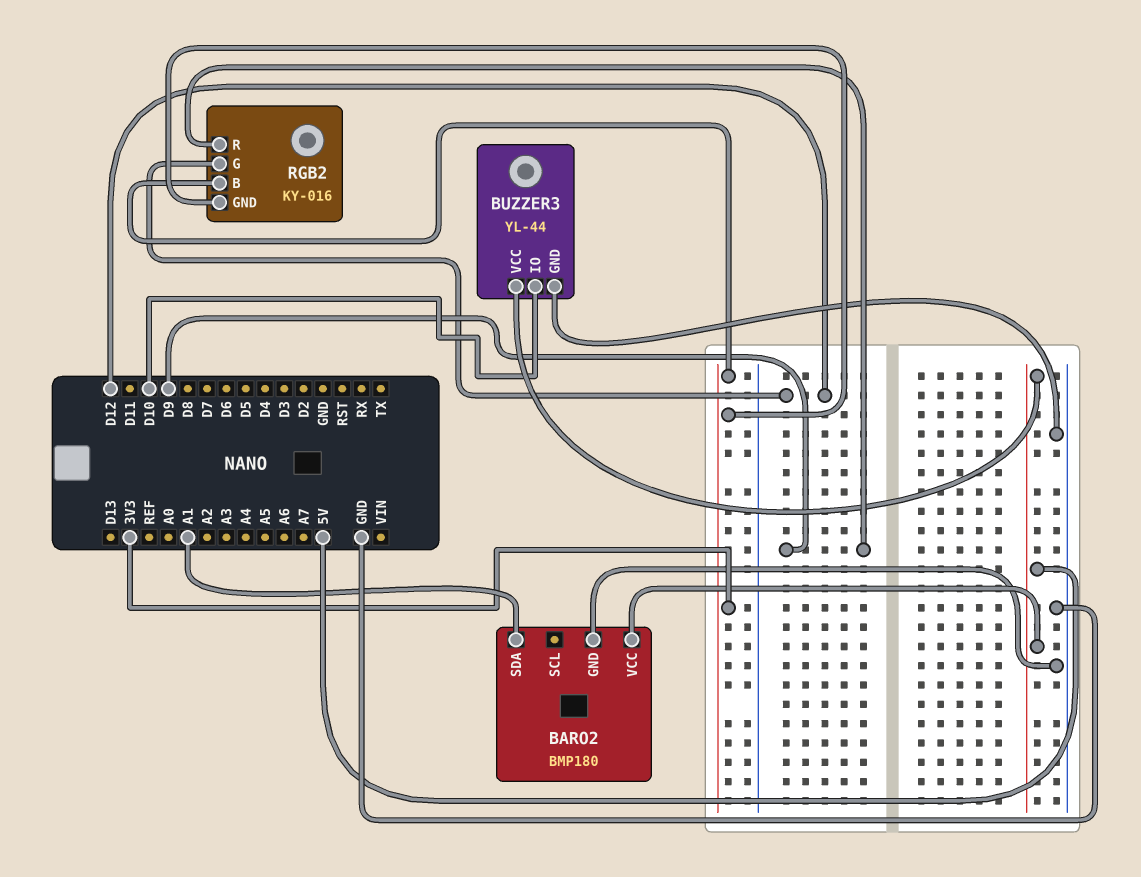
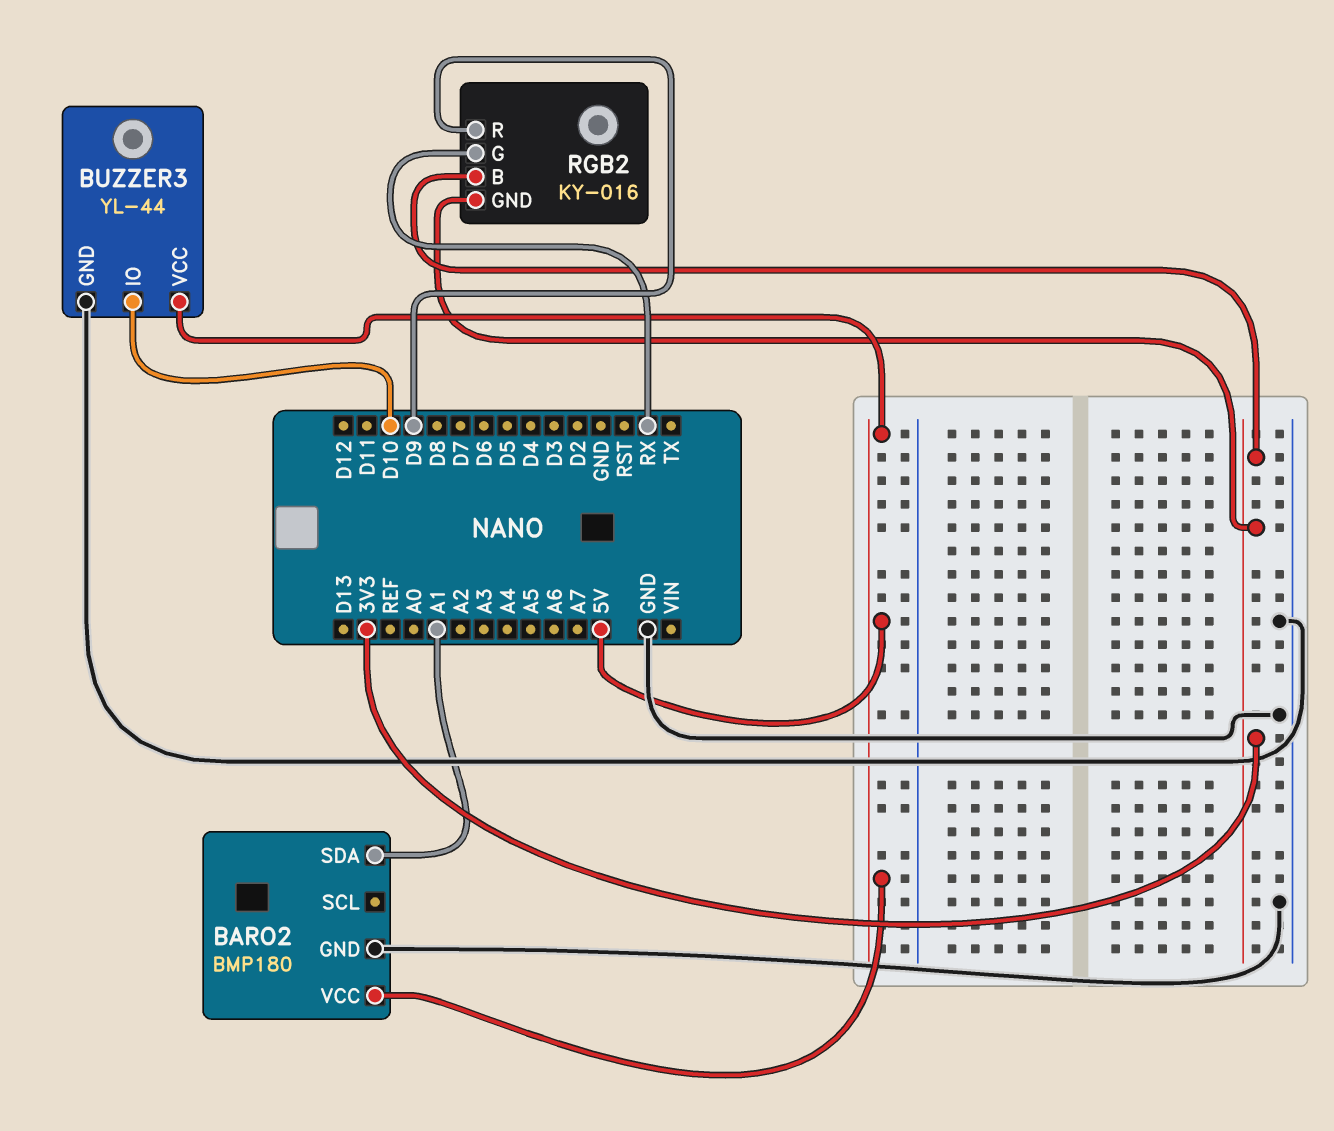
RGB2 pin G: D12 -> RX

